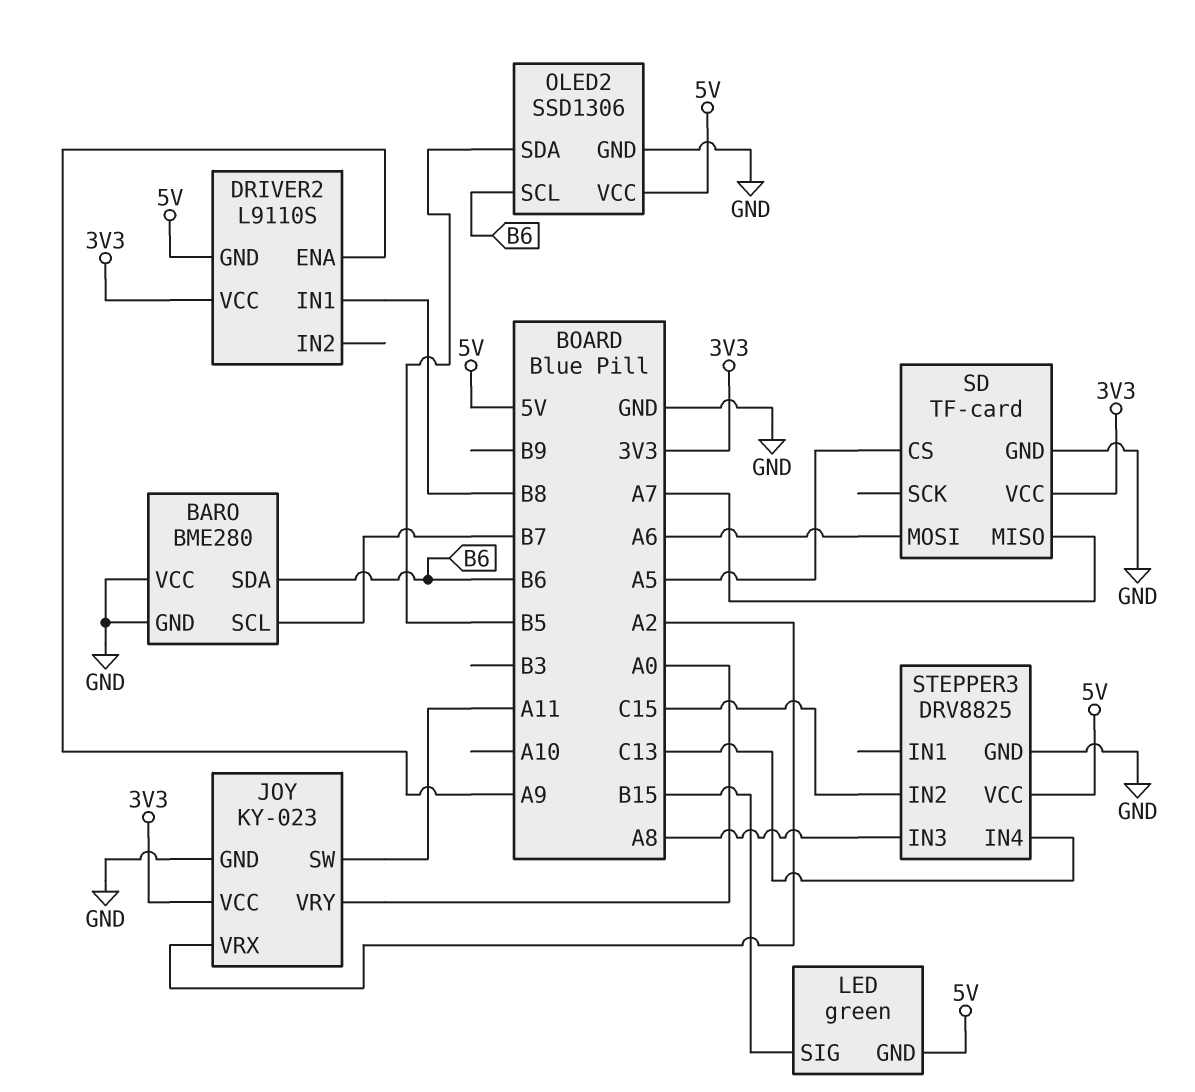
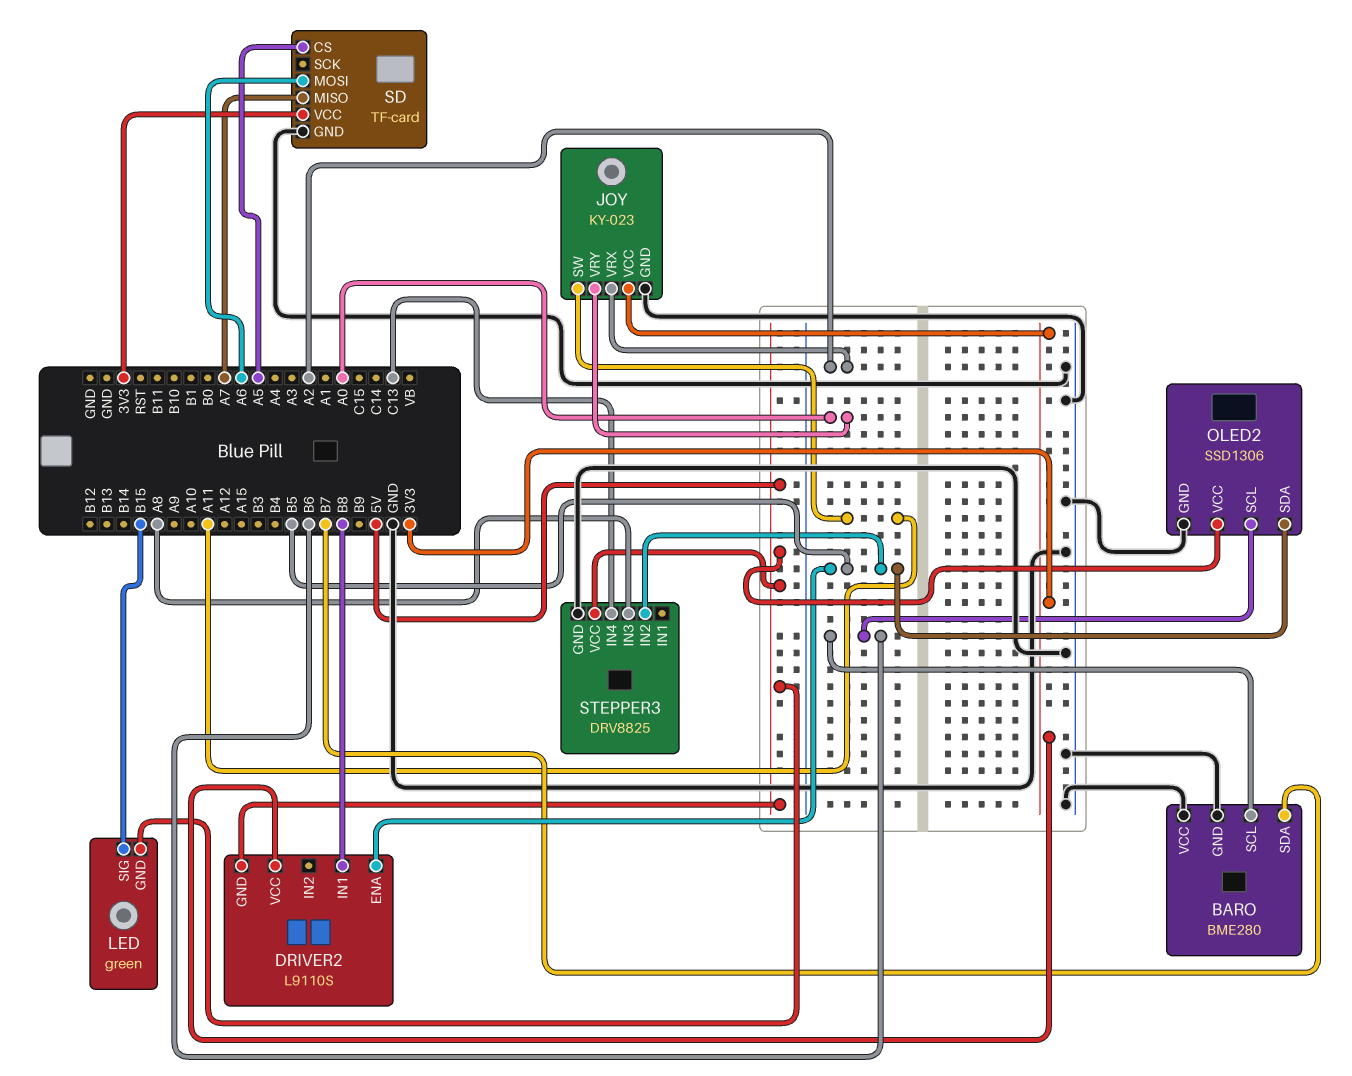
BARO pin SCL: B7 -> B6
BARO pin SDA: B6 -> B7
DRIVER2 pin ENA: A9 -> B5
STEPPER3 pin IN2: C15 -> B5

